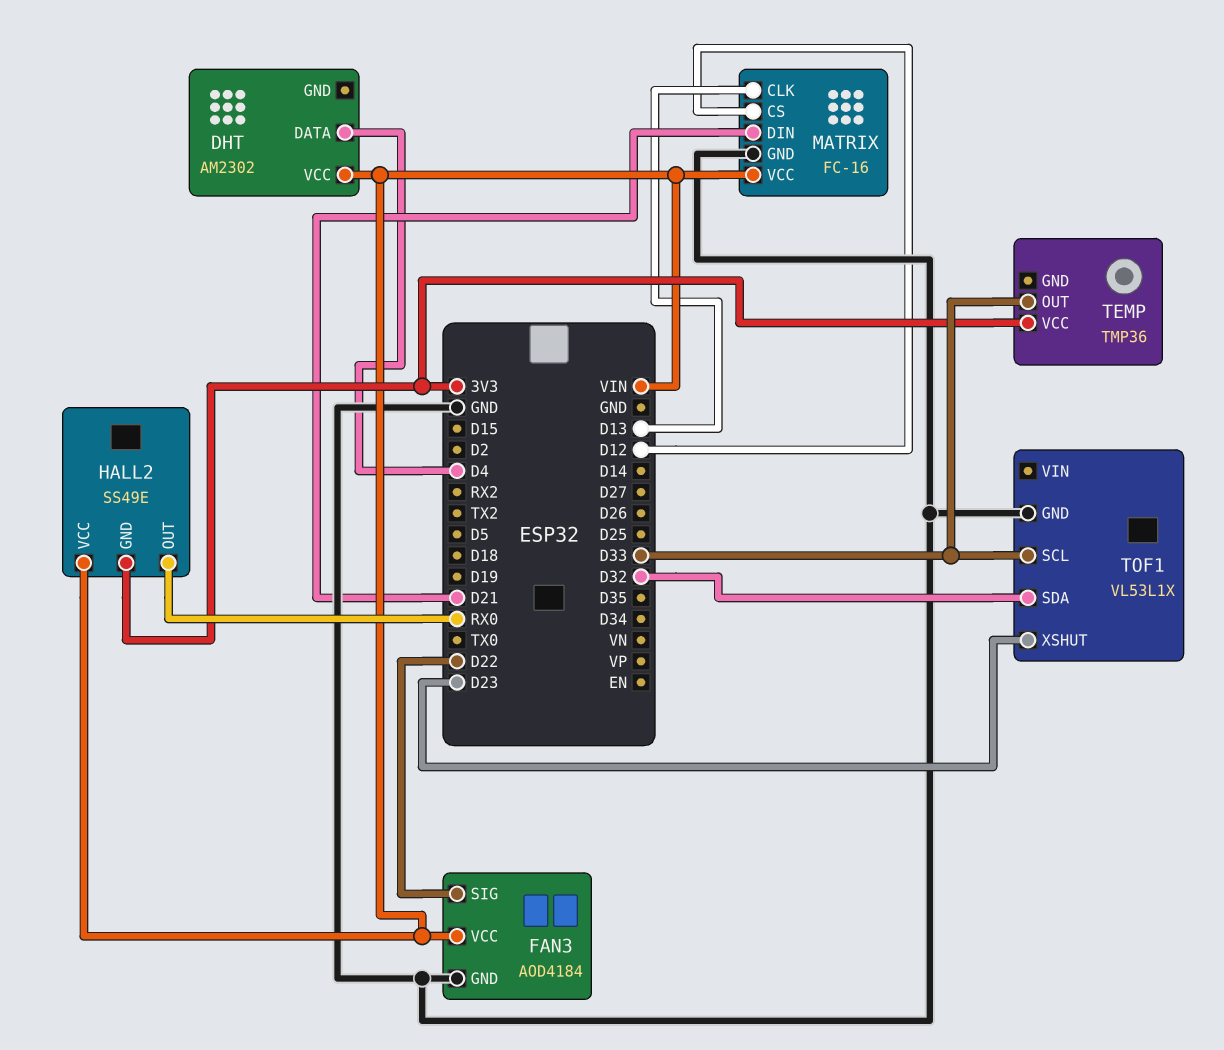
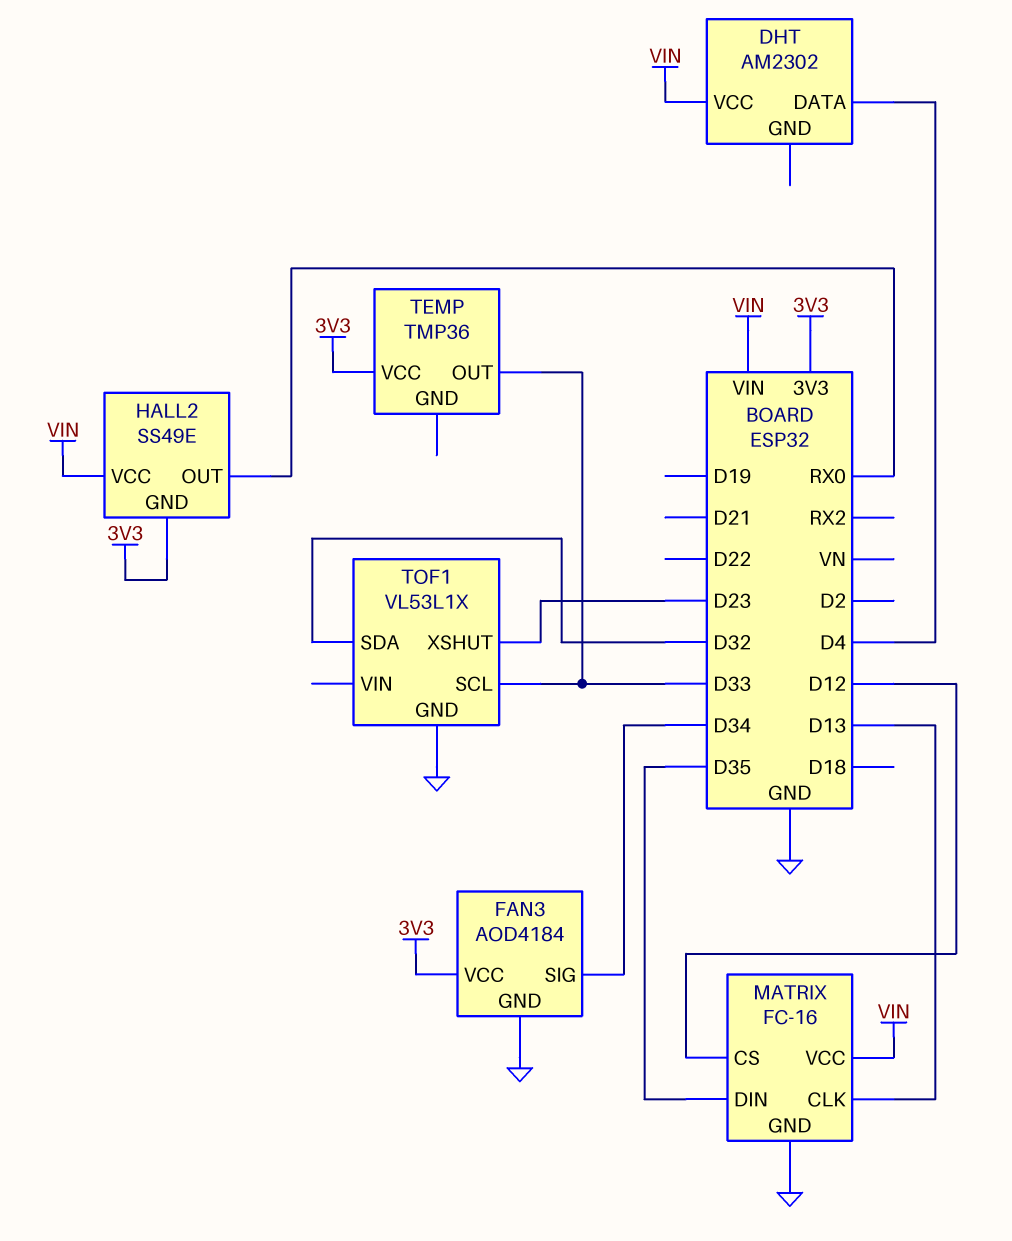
FAN3 pin SIG: D22 -> D34
FAN3 pin VCC: VIN -> 3V3
MATRIX pin DIN: D21 -> D35

